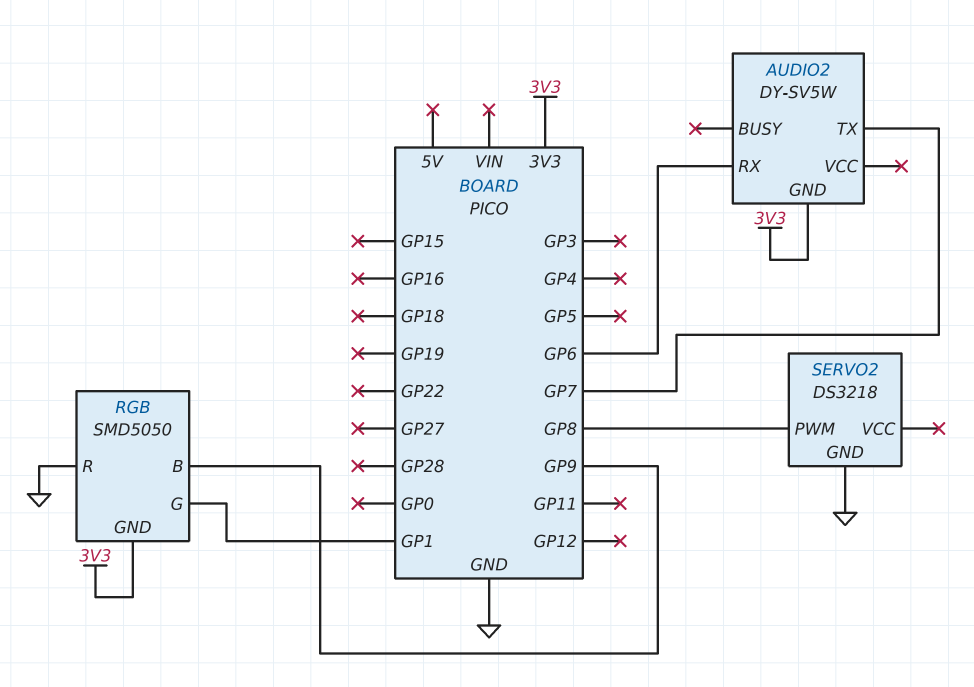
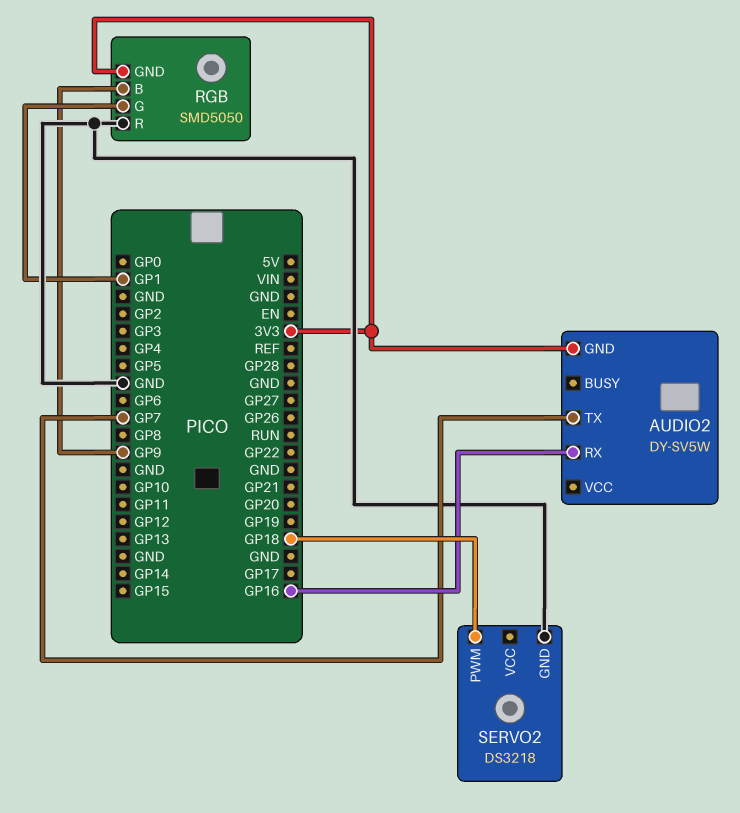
AUDIO2 pin RX: GP6 -> GP16
SERVO2 pin PWM: GP8 -> GP18

